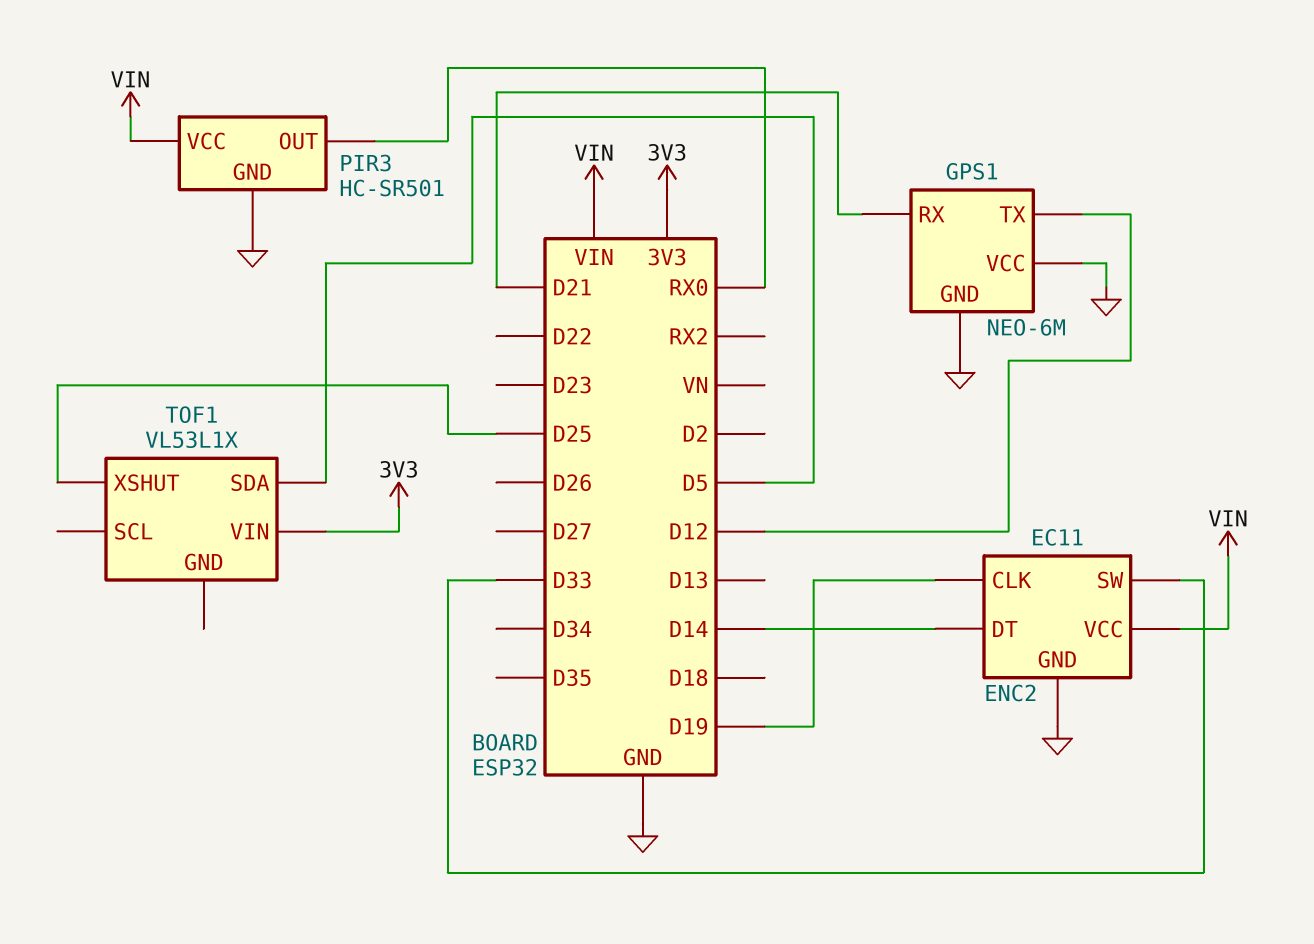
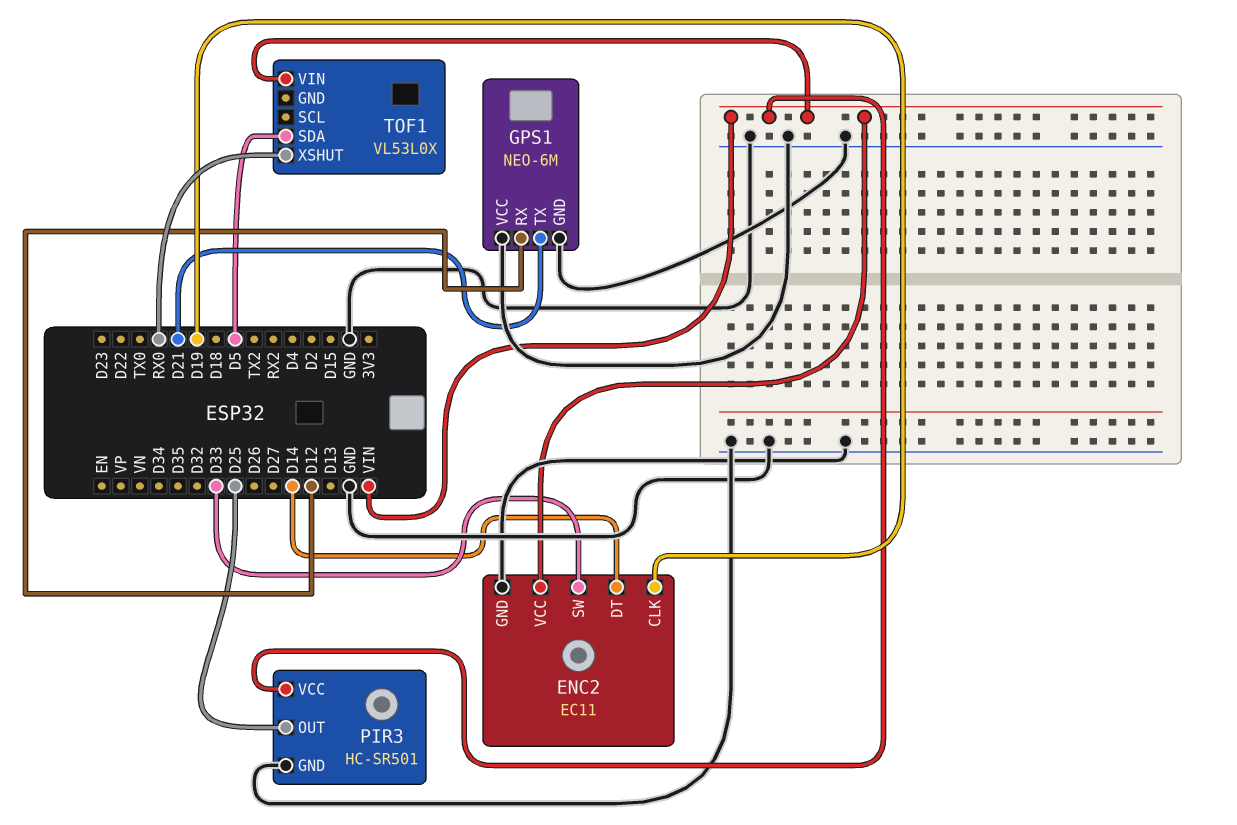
GPS1 pin RX: D21 -> D12
GPS1 pin TX: D12 -> D21
PIR3 pin OUT: RX0 -> D25
TOF1: VL53L1X -> VL53L0X
TOF1 pin VIN: 3V3 -> VIN
TOF1 pin XSHUT: D25 -> RX0

